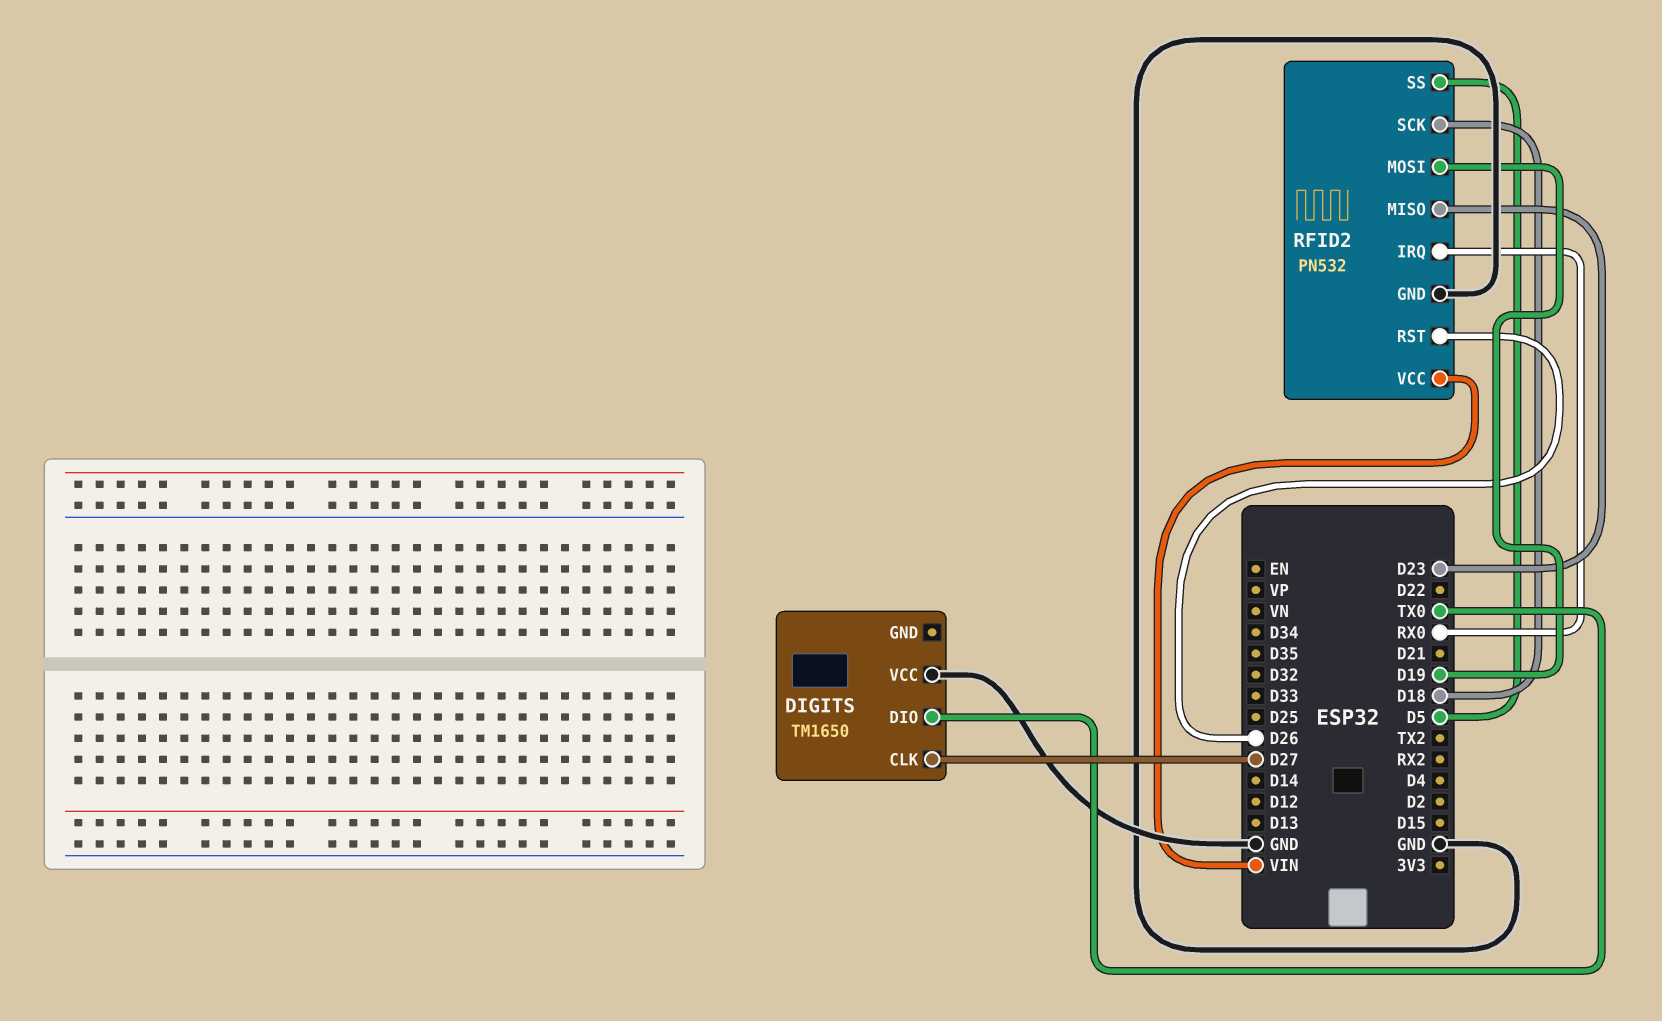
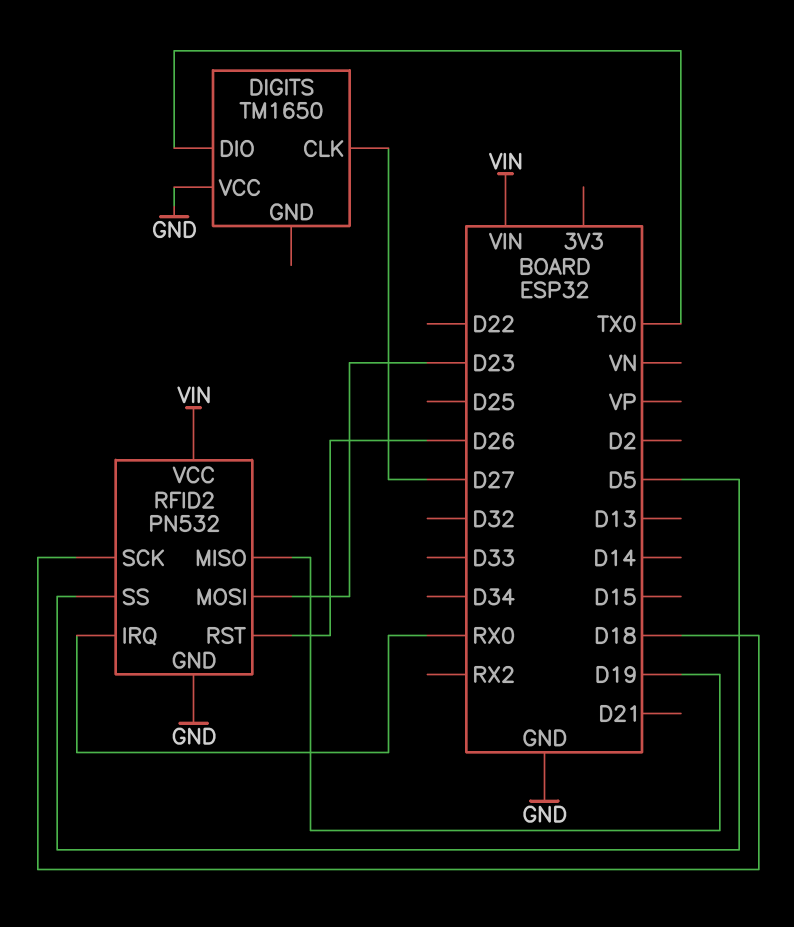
RFID2 pin MISO: D23 -> D19
RFID2 pin MOSI: D19 -> D23

